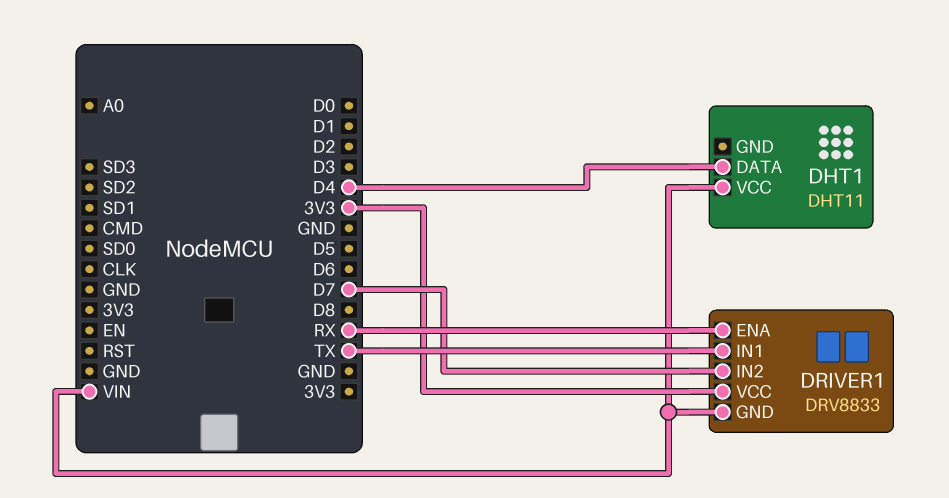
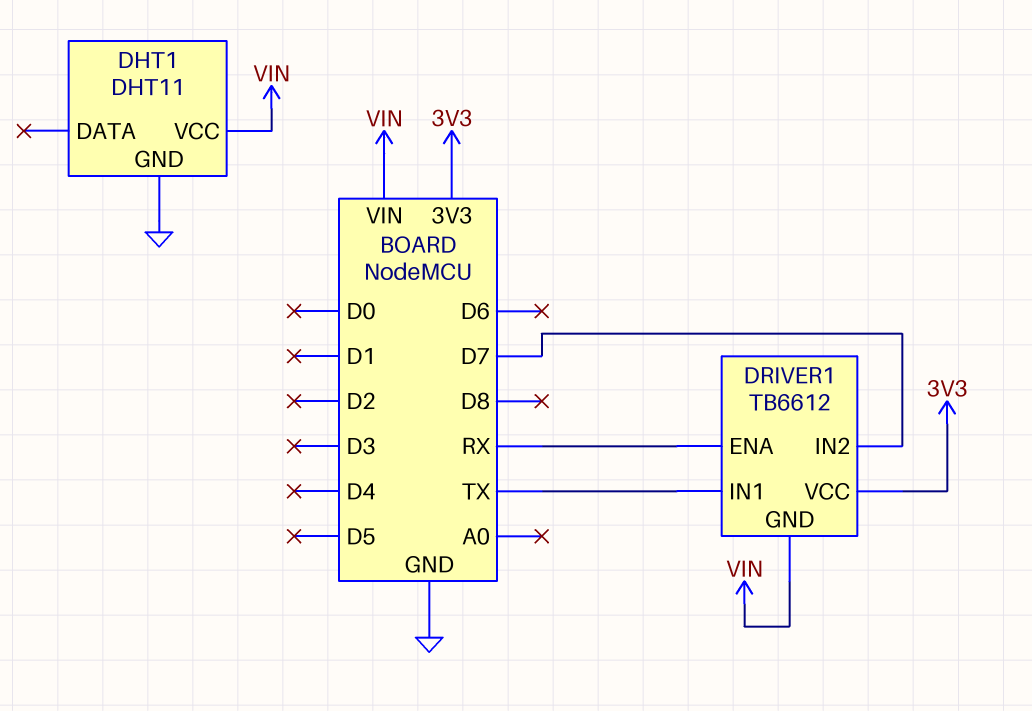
DHT1 pin DATA: D4 -> none
DHT1 pin GND: none -> GND
DRIVER1: DRV8833 -> TB6612

